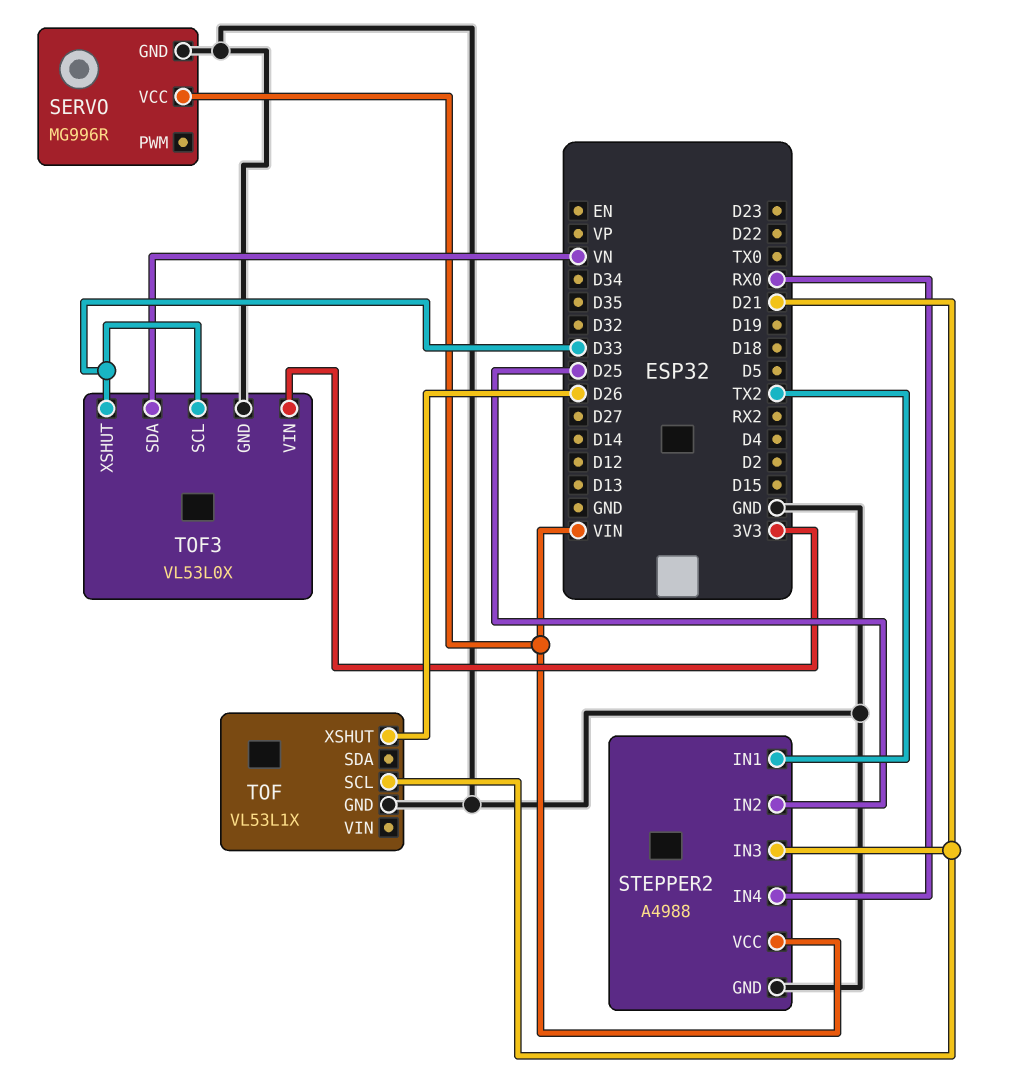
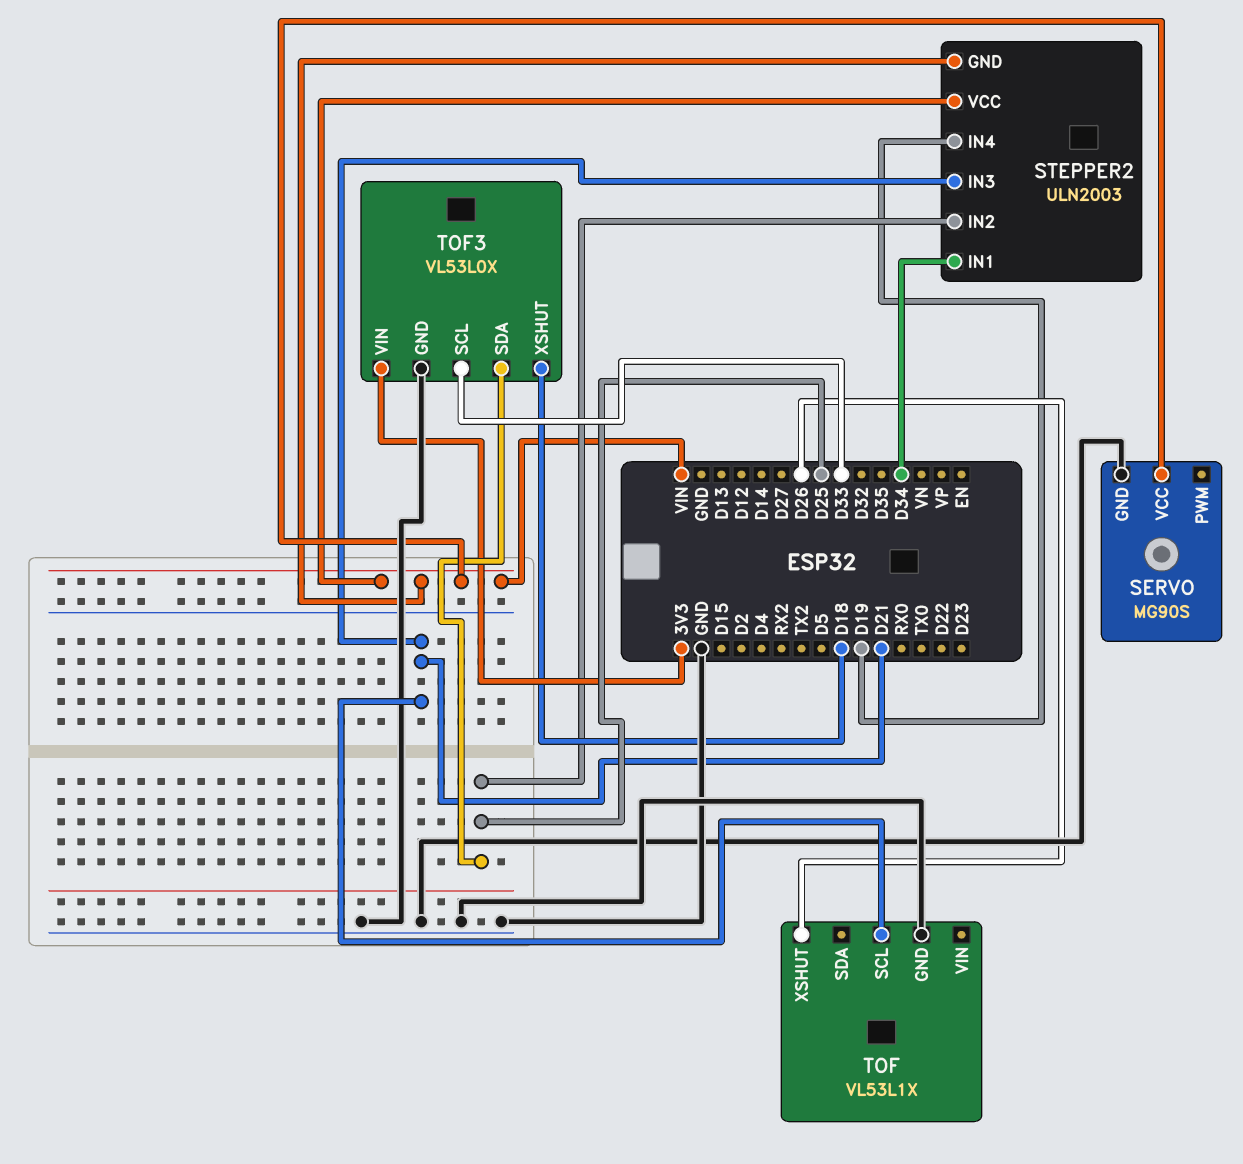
SERVO: MG996R -> MG90S
STEPPER2: A4988 -> ULN2003
STEPPER2 pin GND: GND -> VIN
STEPPER2 pin IN1: TX2 -> D34
STEPPER2 pin IN4: RX0 -> D19
TOF3 pin SDA: VN -> D25
TOF3 pin XSHUT: D33 -> D18

